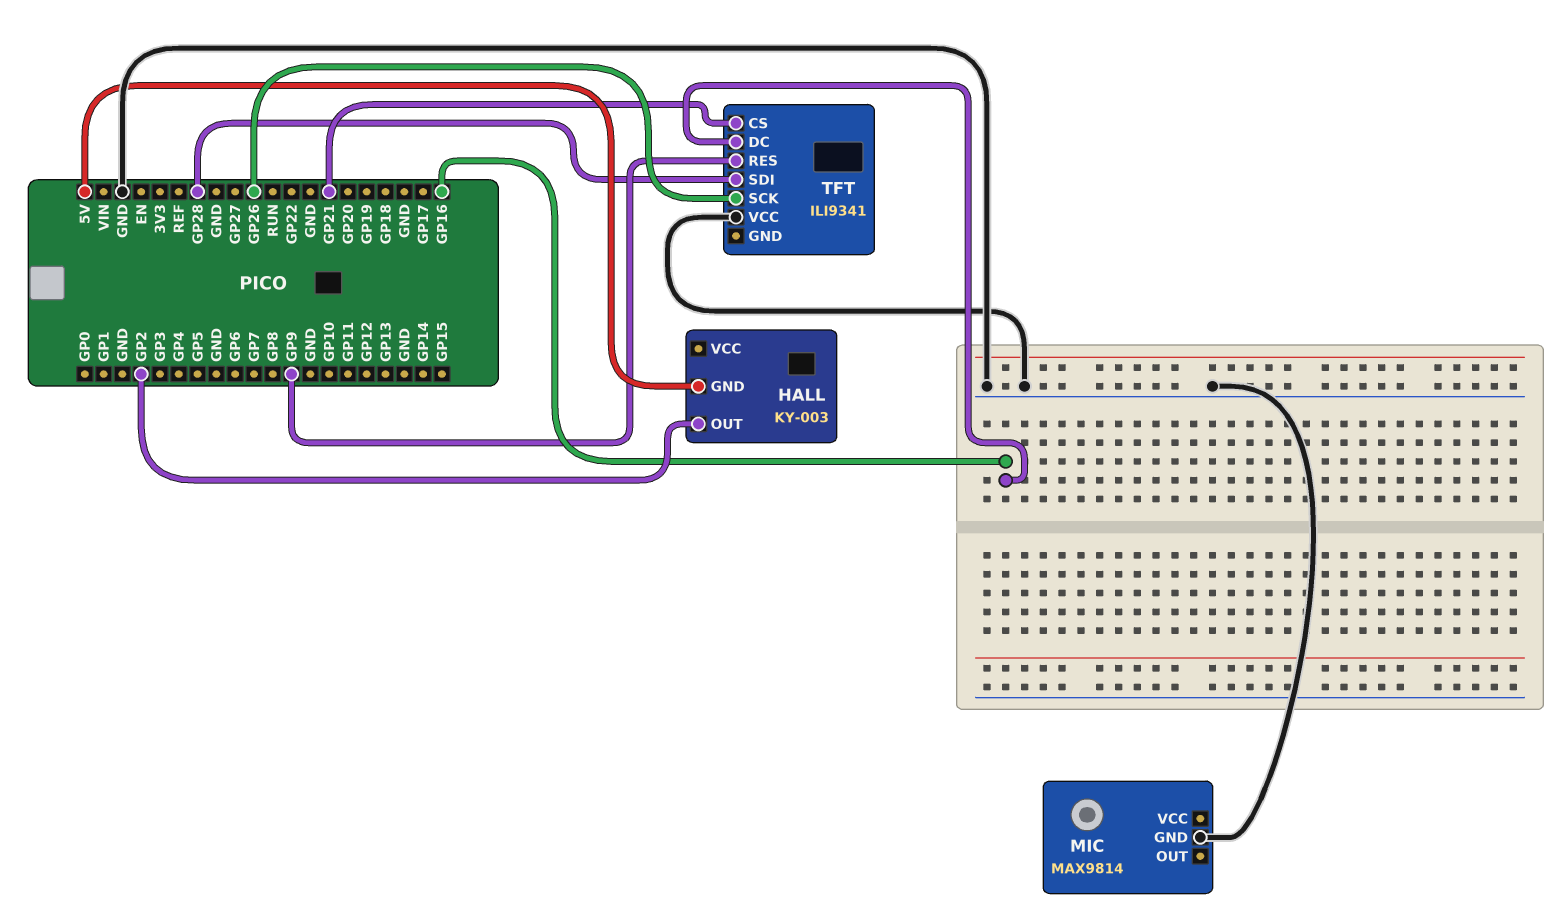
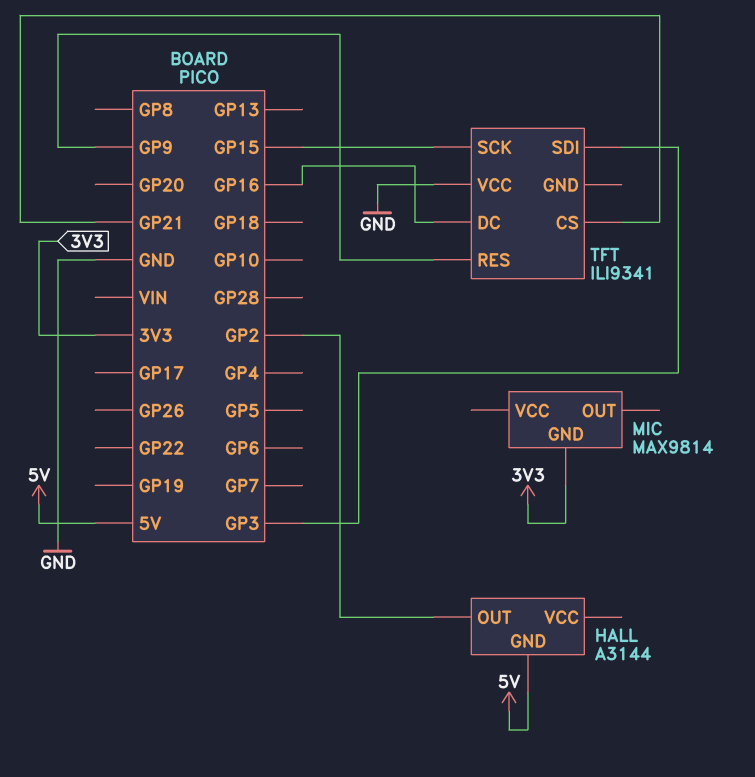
HALL: KY-003 -> A3144
MIC pin GND: GND -> 3V3
TFT pin SCK: GP26 -> GP15
TFT pin SDI: GP28 -> GP3

